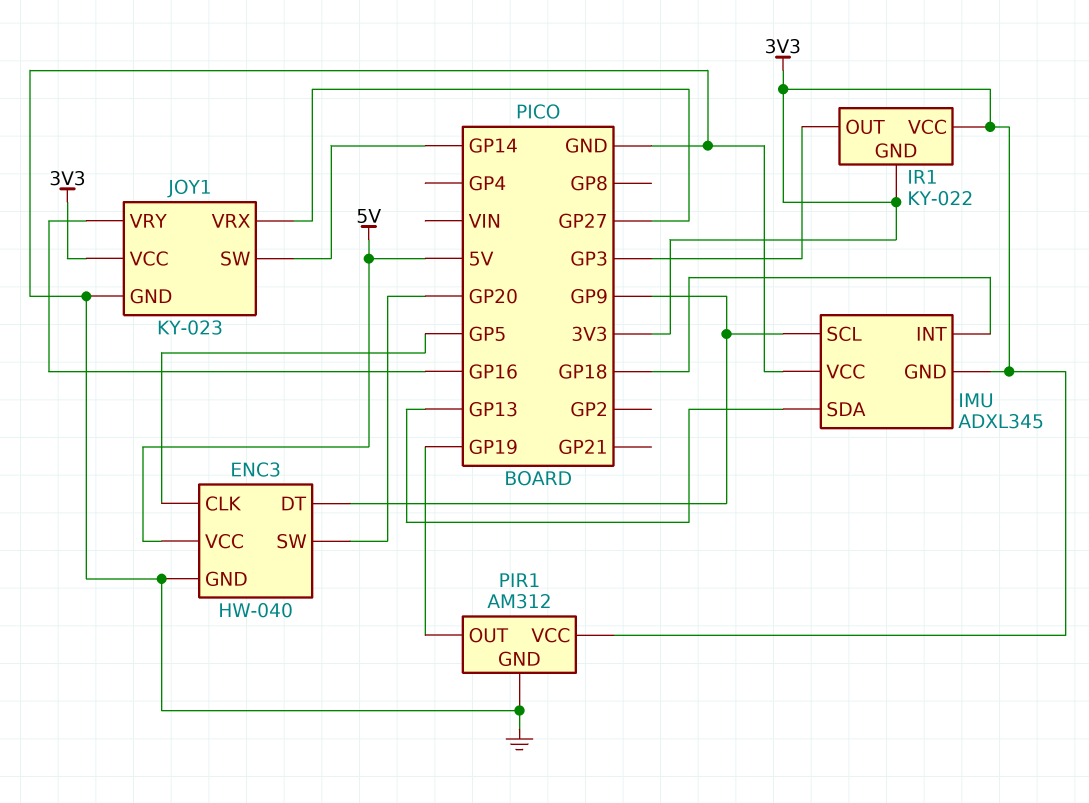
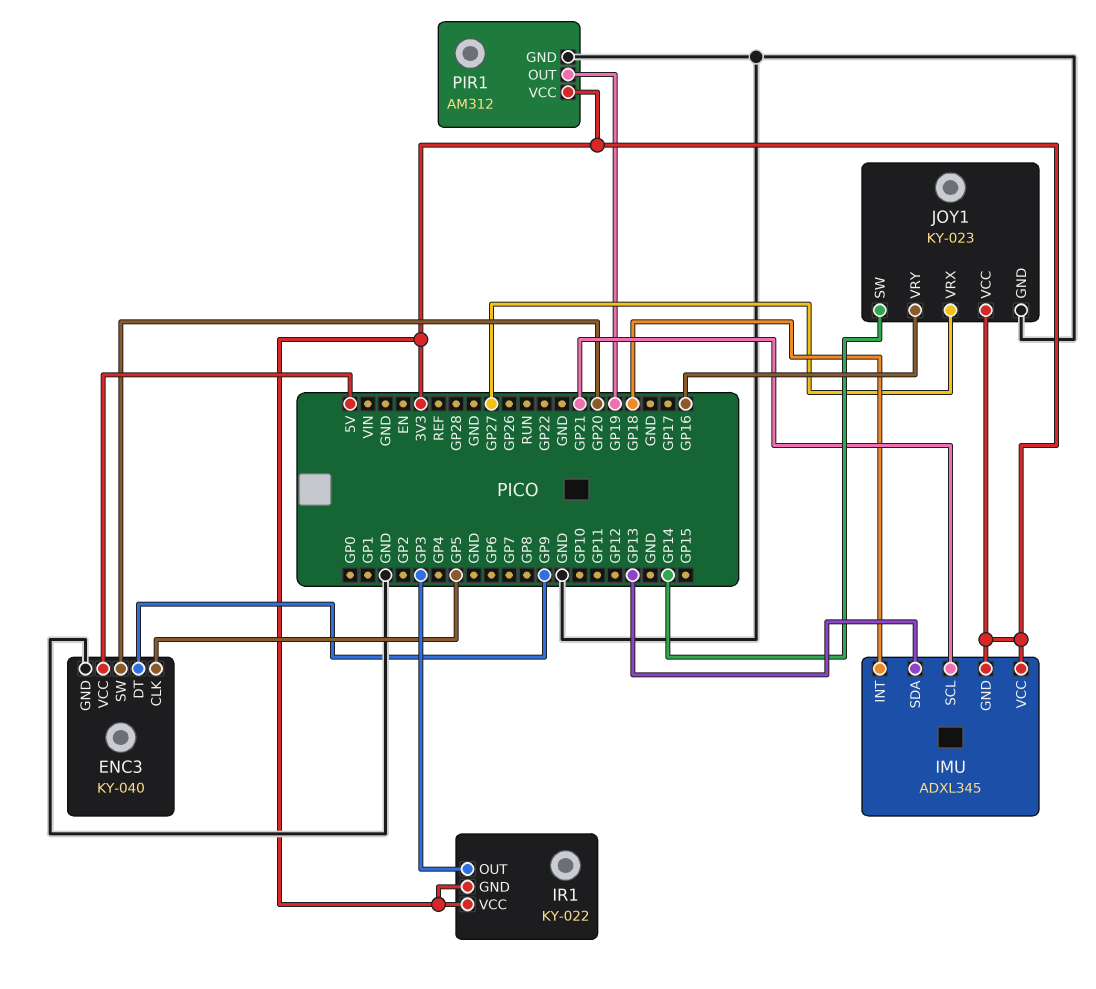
ENC3: HW-040 -> KY-040
IMU pin SCL: GP9 -> GP21
IMU pin VCC: GND -> 3V3

